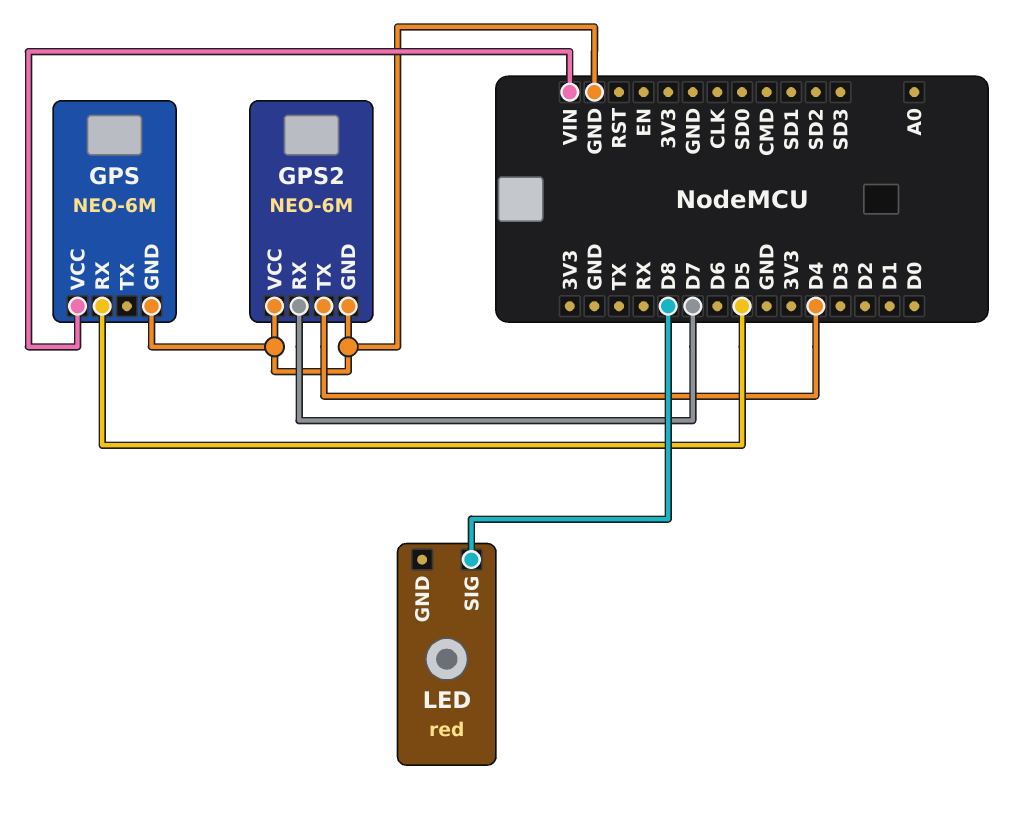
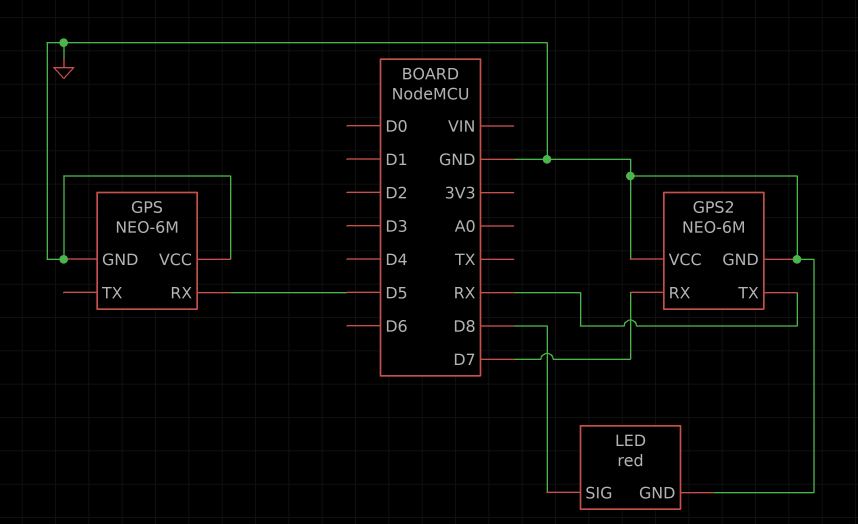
GPS pin VCC: VIN -> GND
GPS2 pin TX: D4 -> RX
LED pin GND: none -> GND

